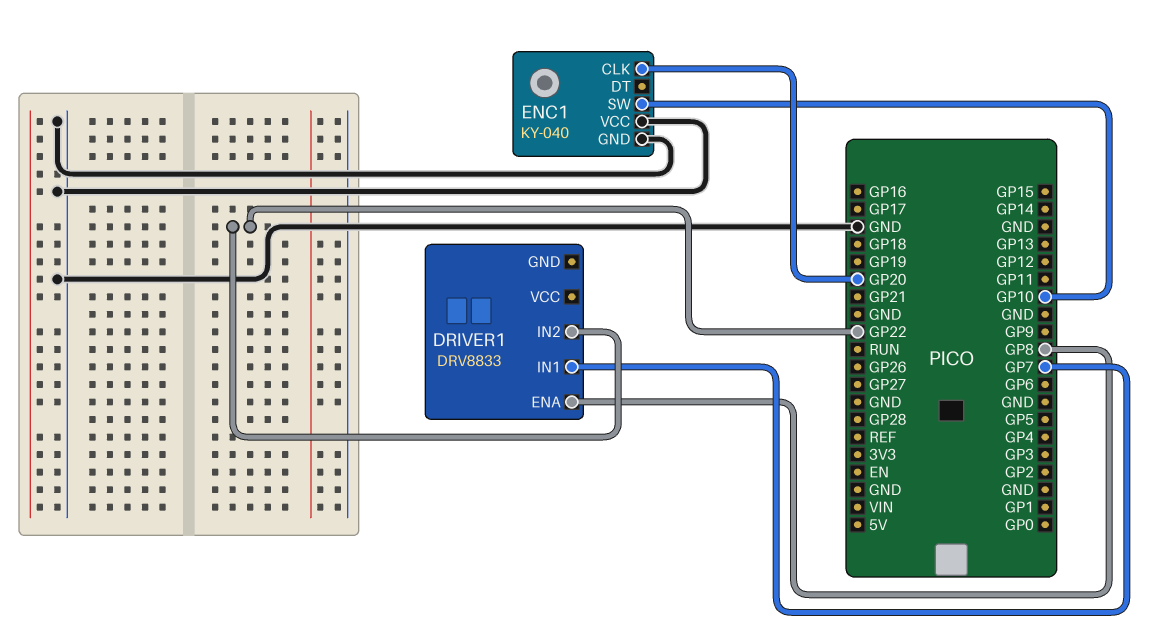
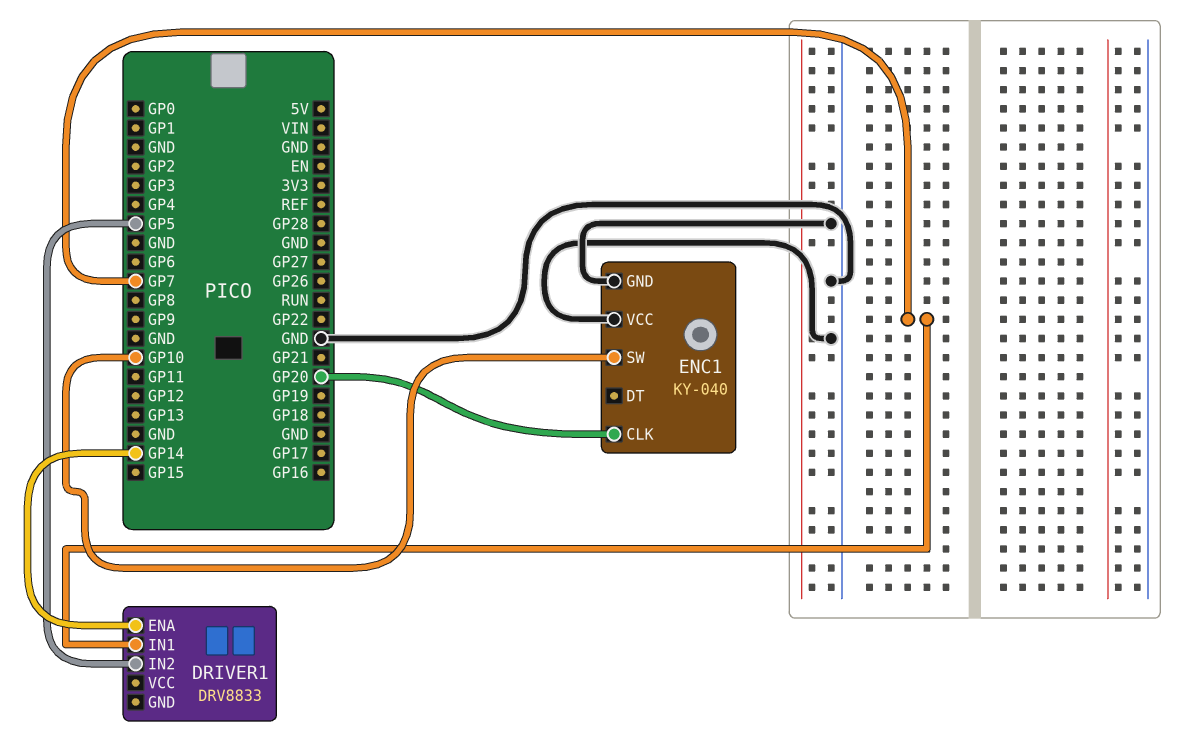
DRIVER1 pin ENA: GP8 -> GP14
DRIVER1 pin IN2: GP22 -> GP5

